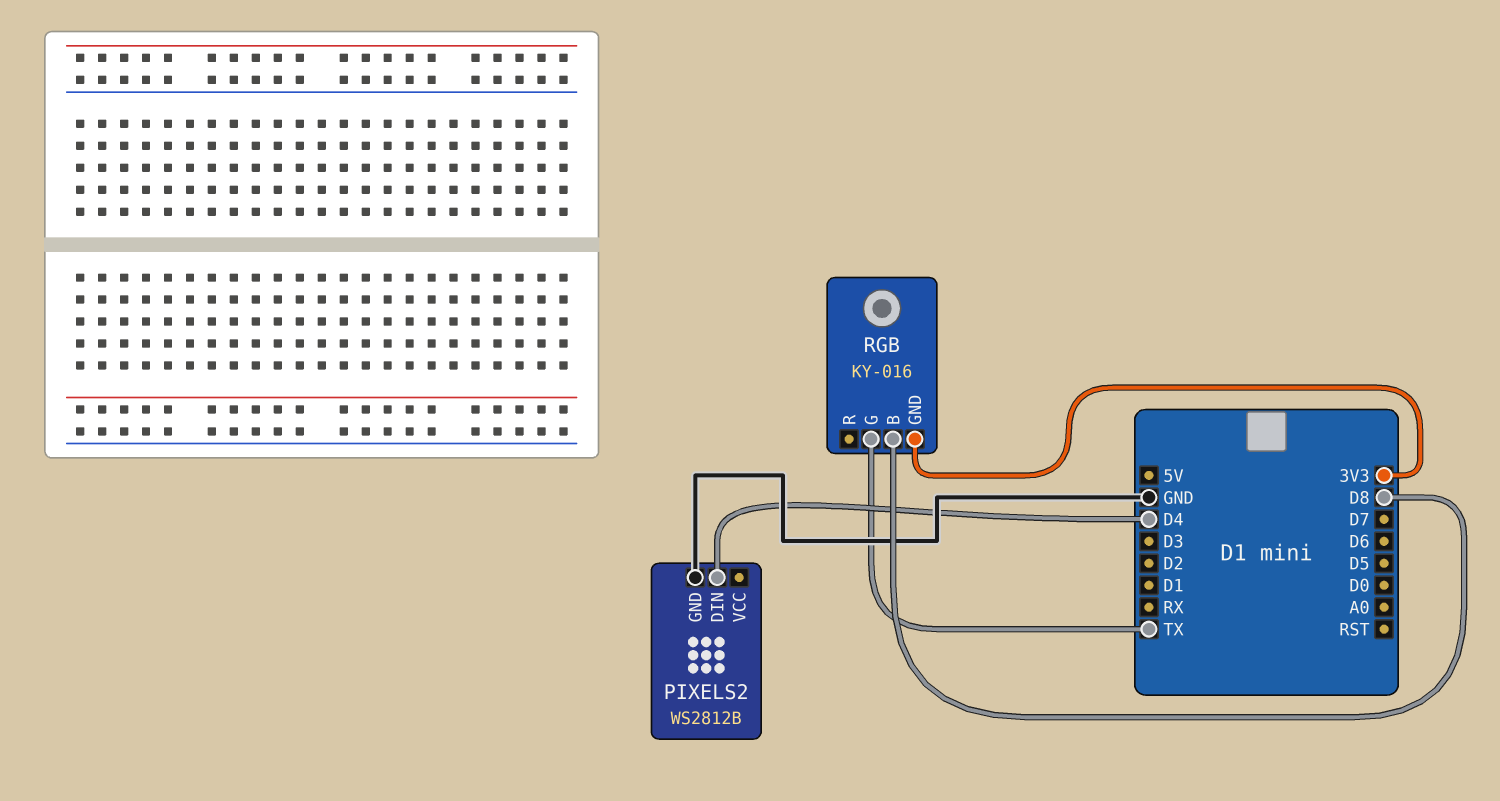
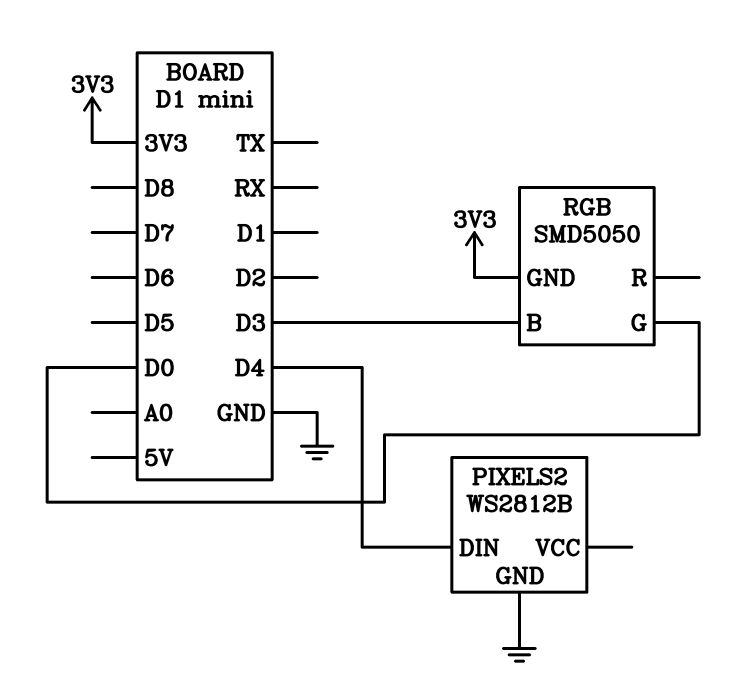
RGB: KY-016 -> SMD5050
RGB pin B: D8 -> D3
RGB pin G: TX -> D0

